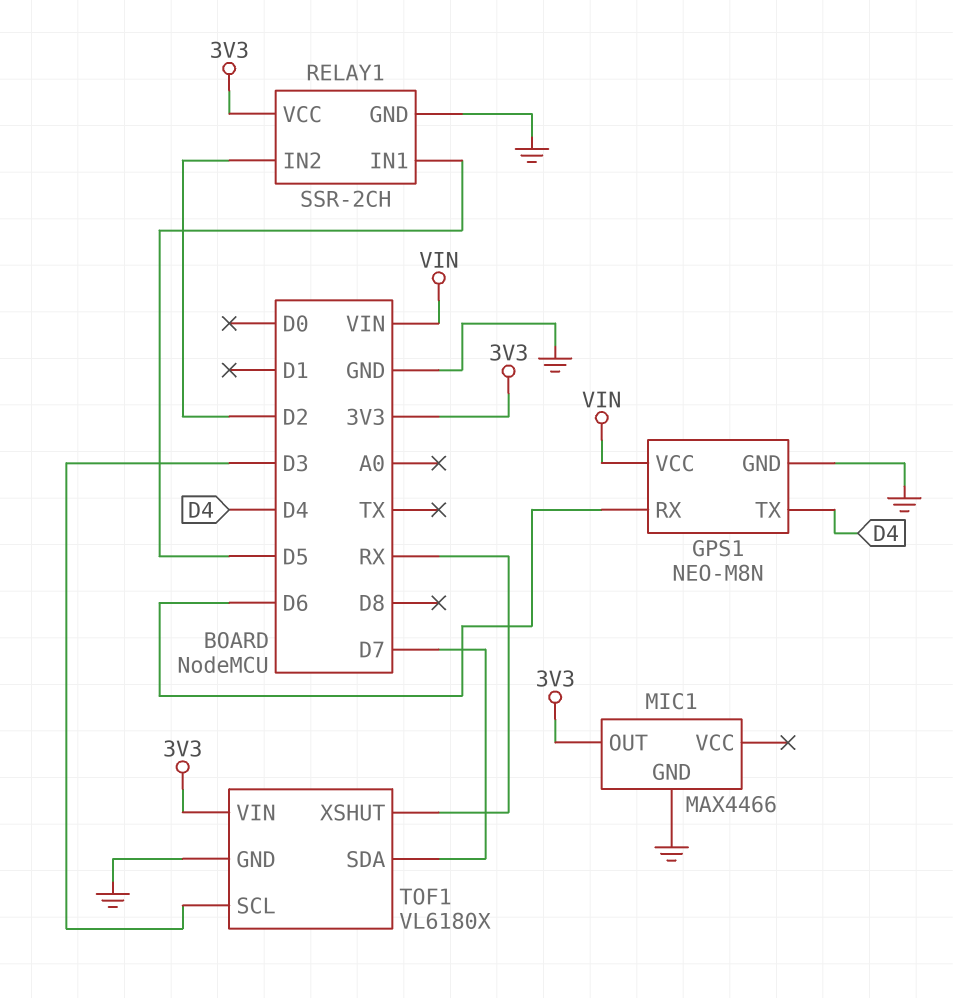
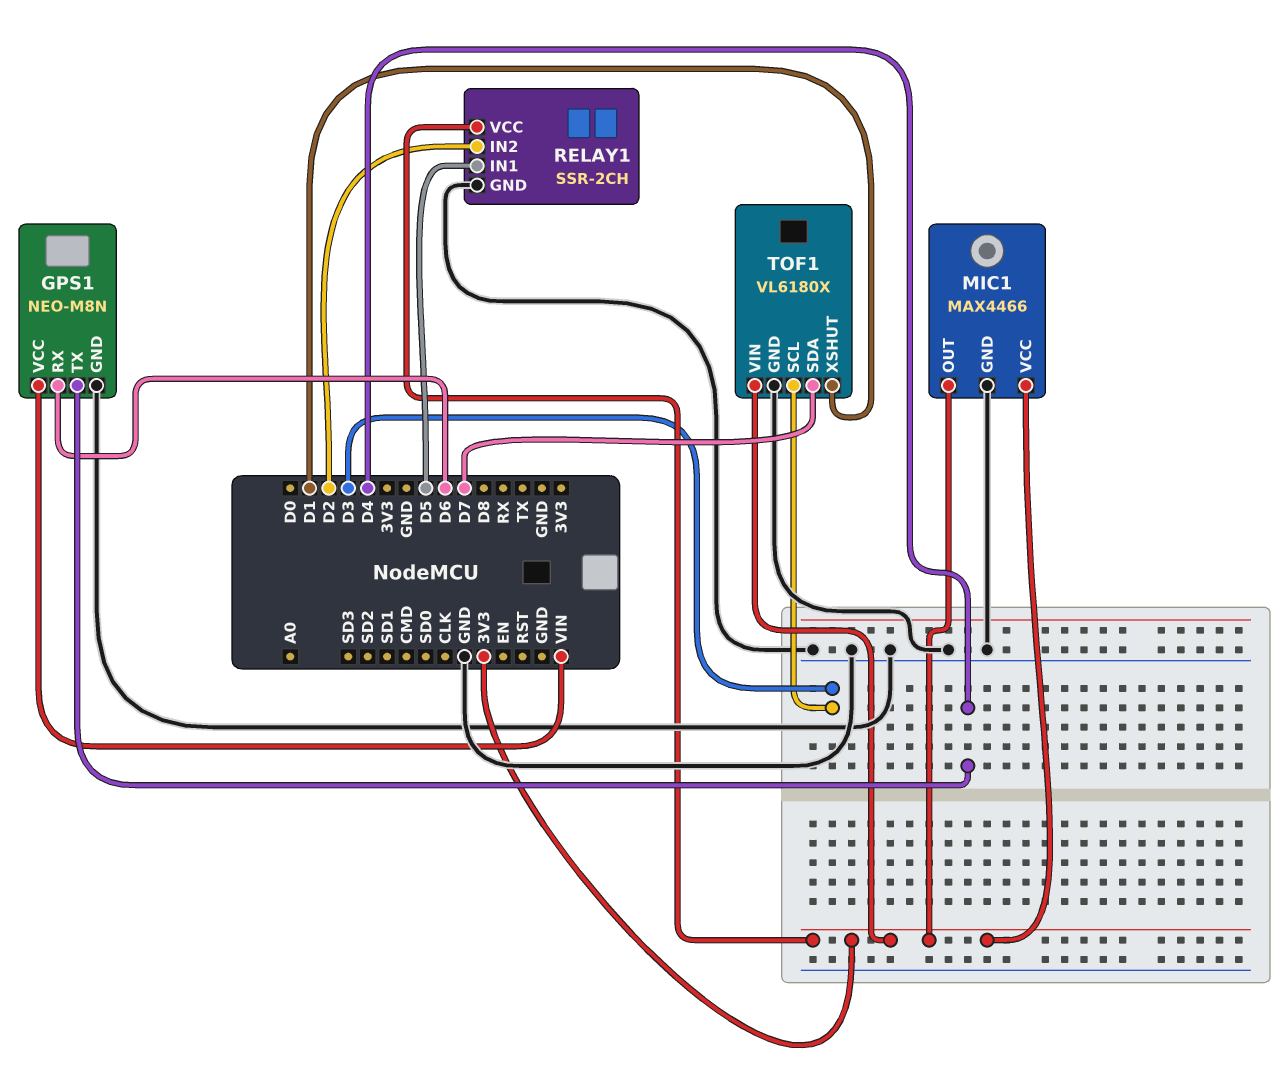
MIC1 pin VCC: none -> 3V3
TOF1 pin XSHUT: RX -> D1

